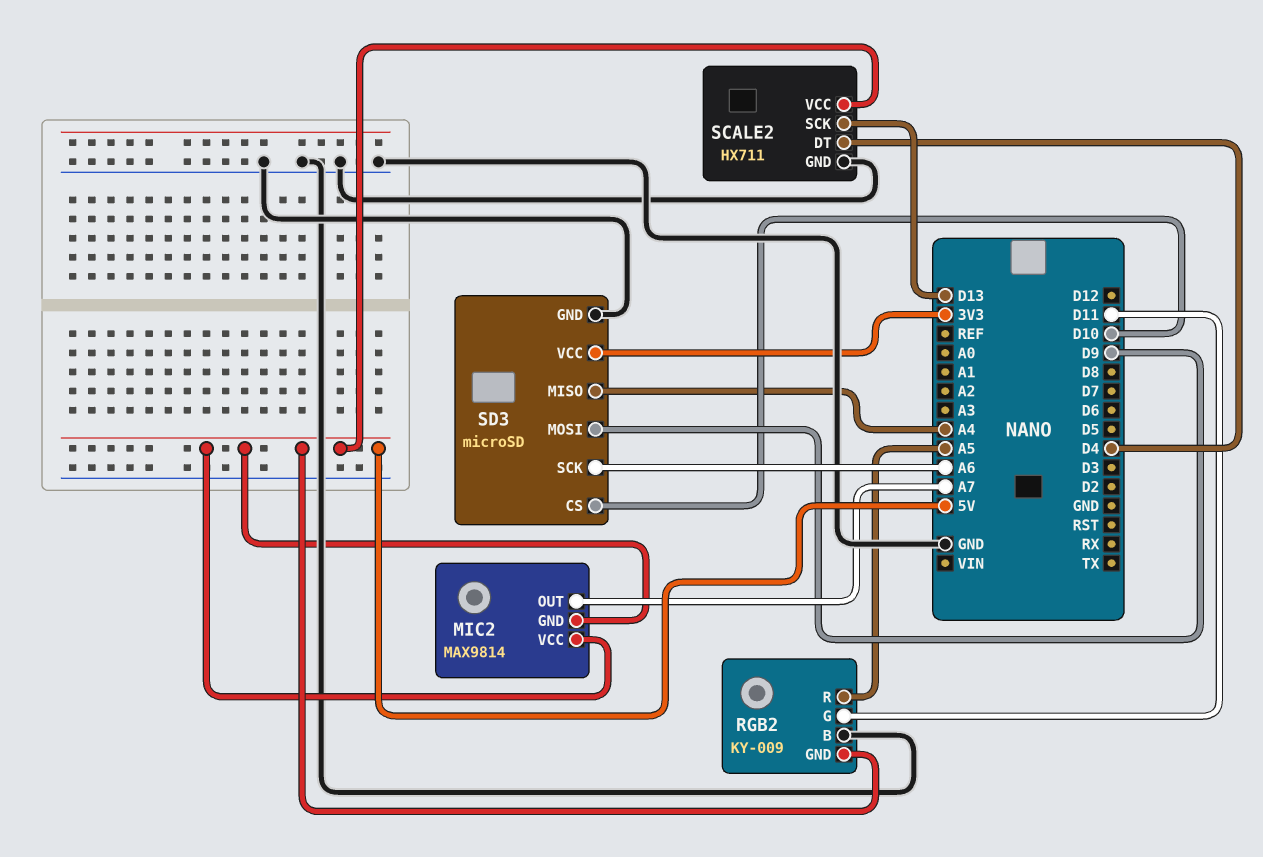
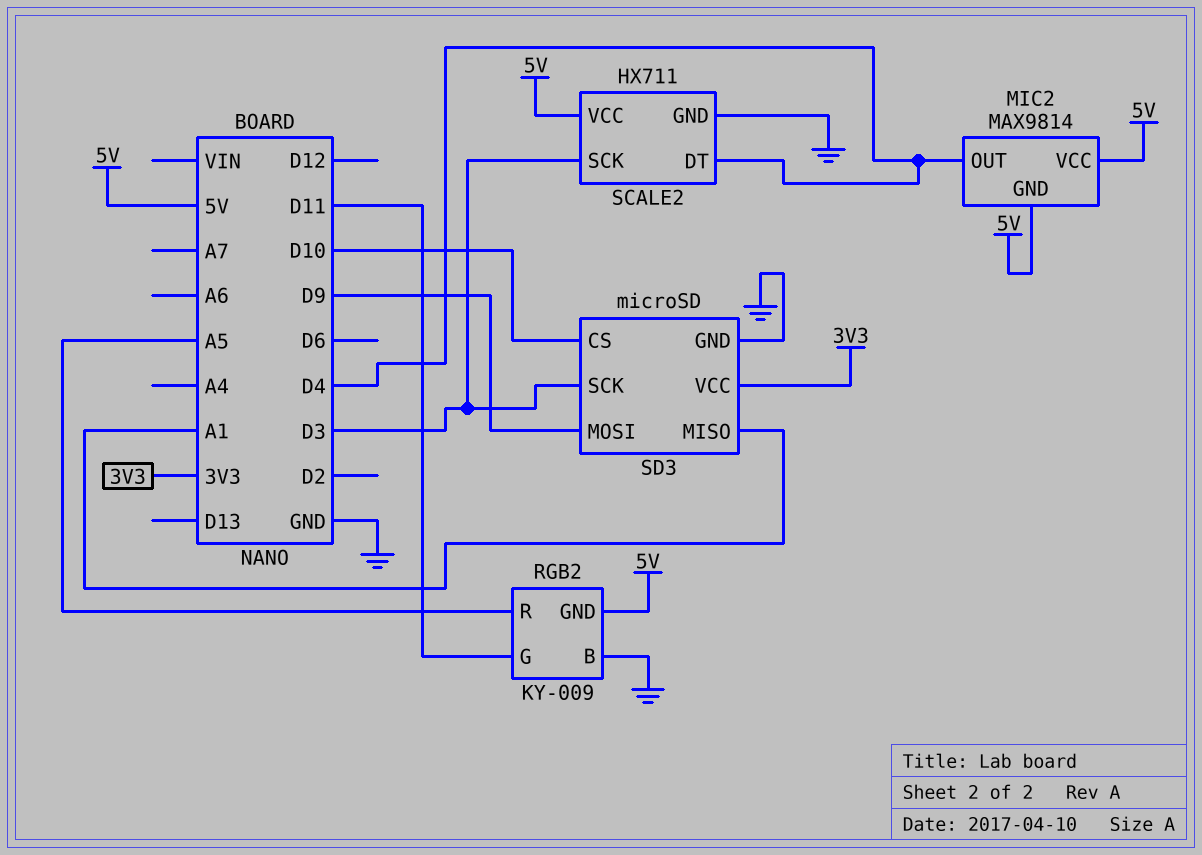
MIC2 pin OUT: A7 -> D4
SCALE2 pin SCK: D13 -> D3
SD3 pin MISO: A4 -> A1
SD3 pin SCK: A6 -> D3

